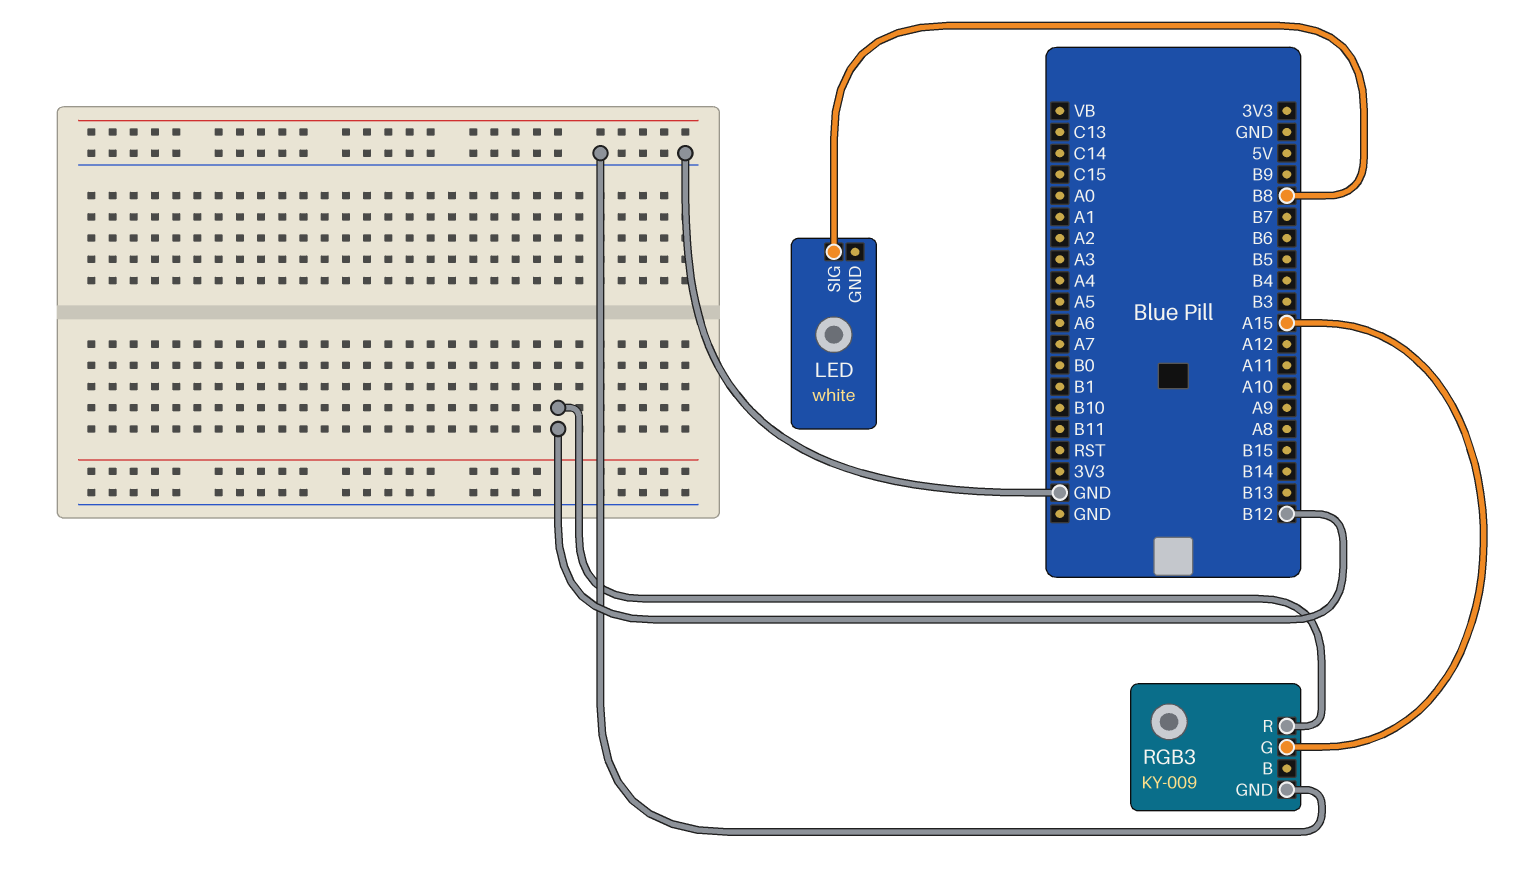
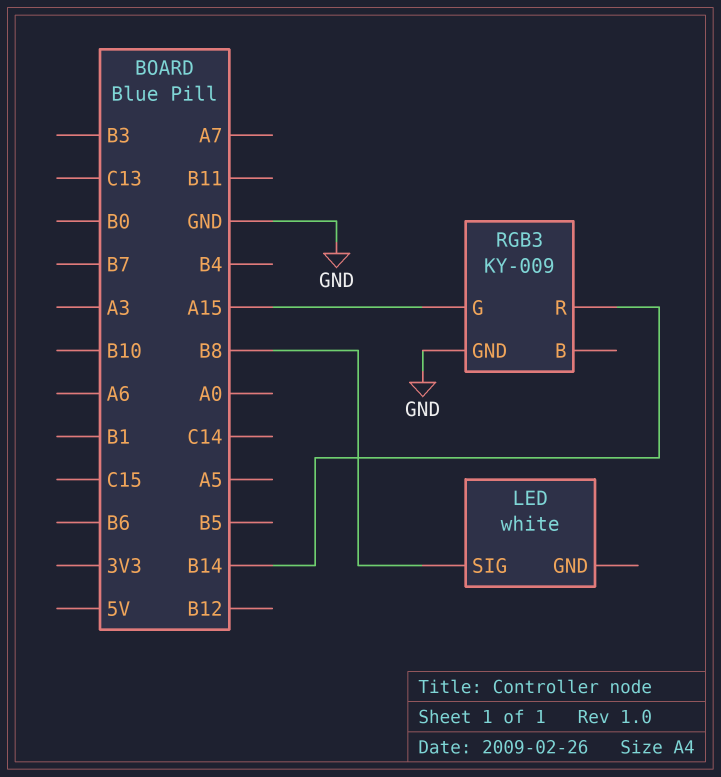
RGB3 pin R: B12 -> B14

